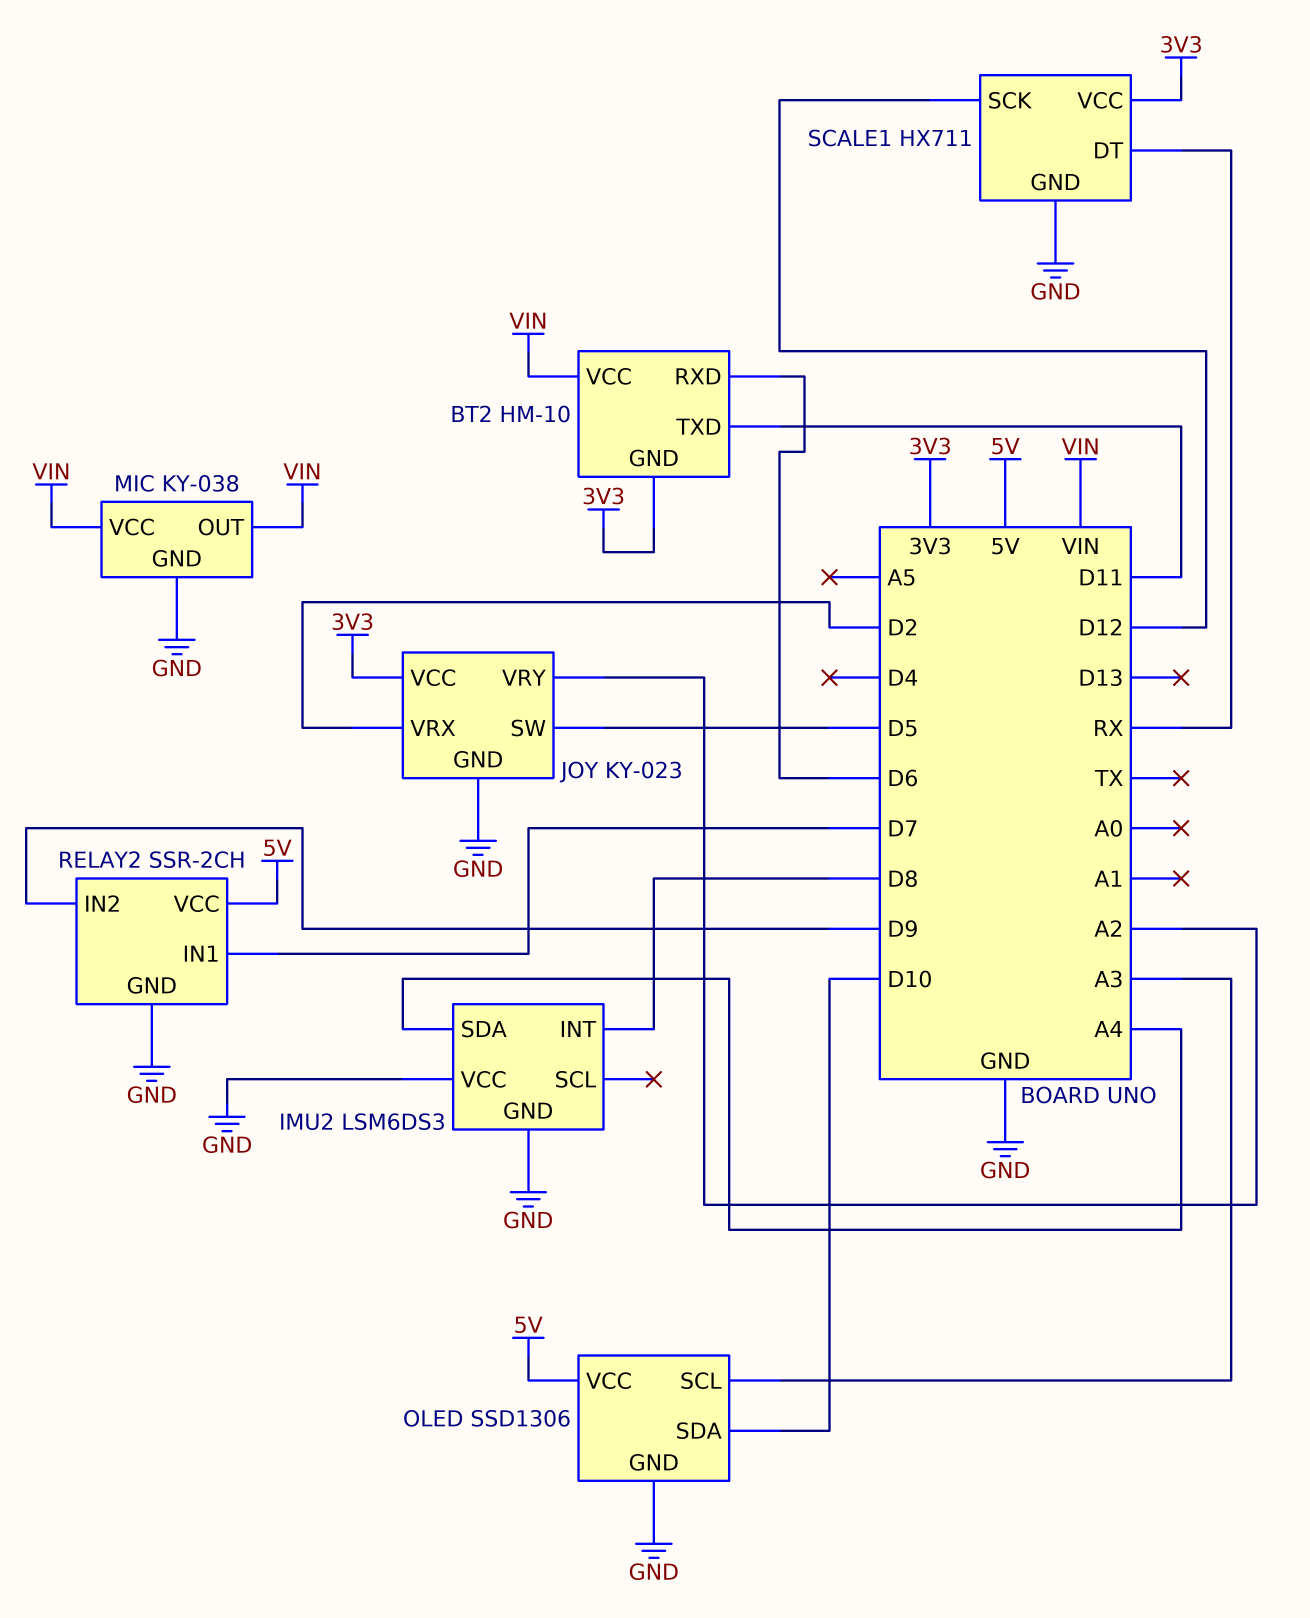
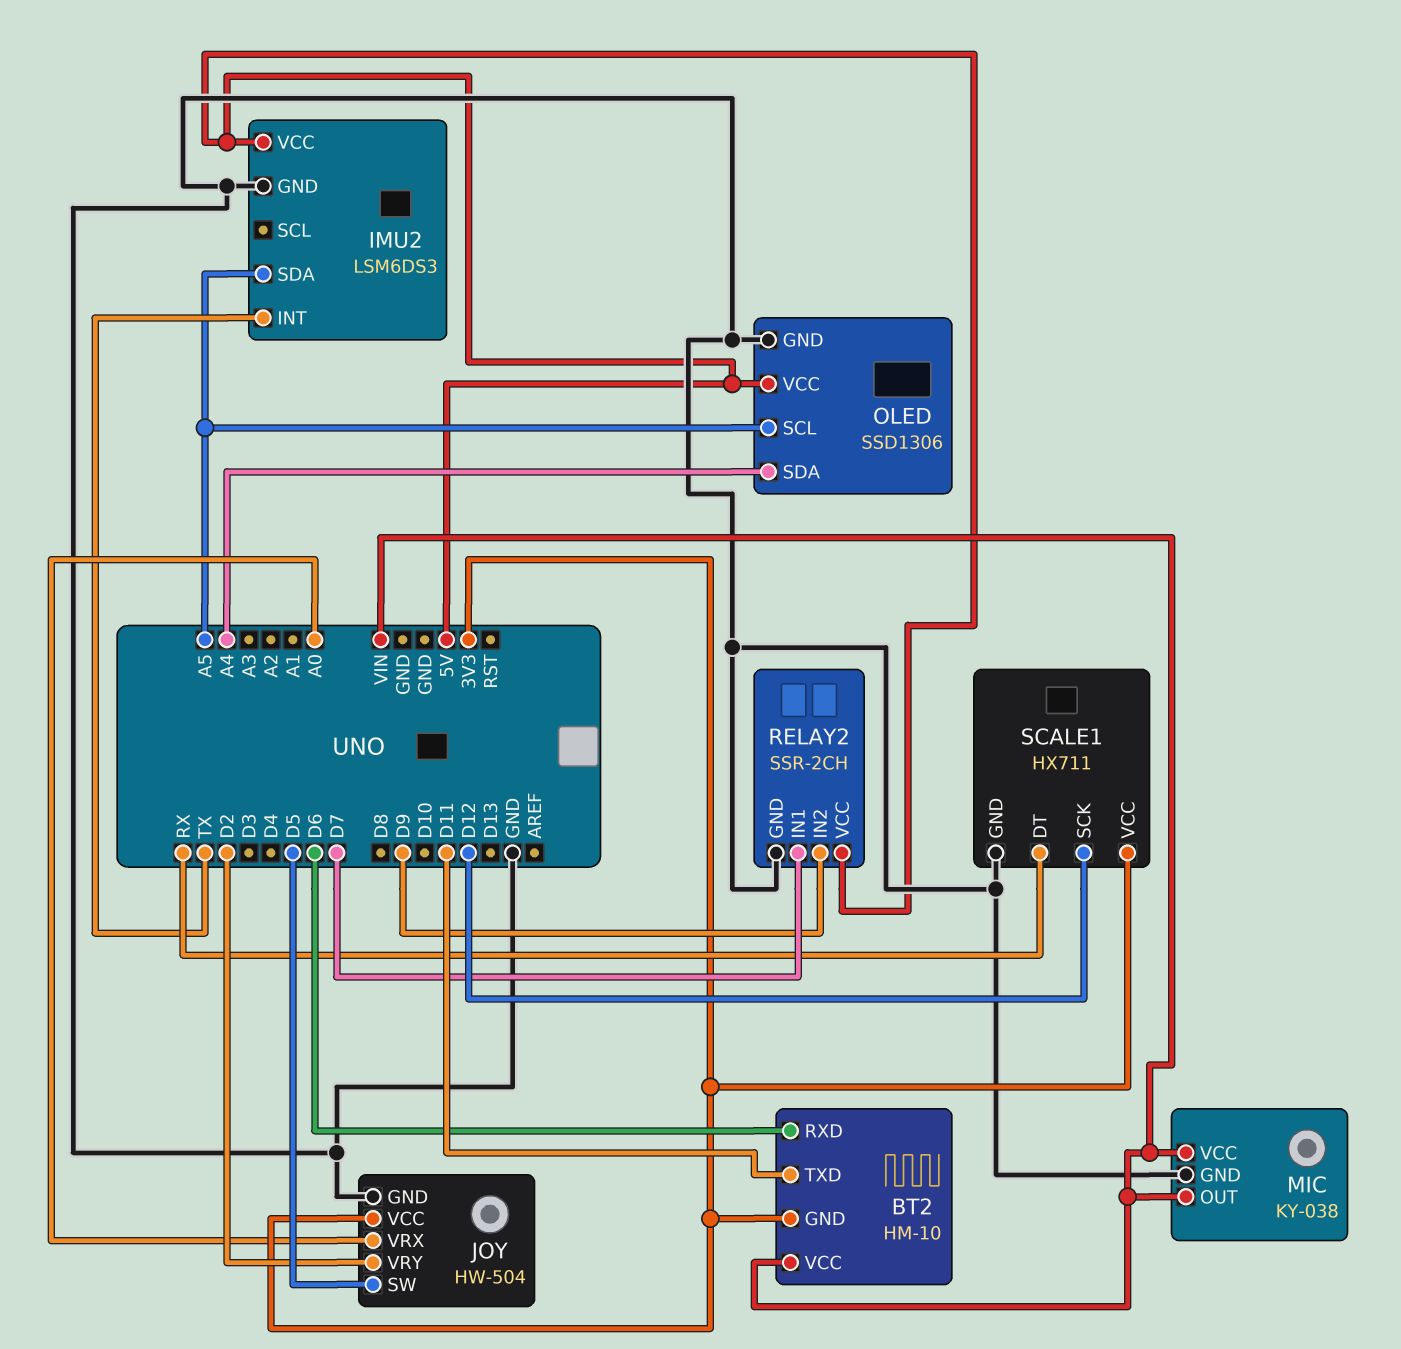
IMU2 pin INT: D8 -> TX
IMU2 pin SDA: A4 -> A5
IMU2 pin VCC: GND -> 5V
JOY: KY-023 -> HW-504
JOY pin VRX: D2 -> A0
JOY pin VRY: A2 -> D2
OLED pin SCL: A3 -> A5
OLED pin SDA: D10 -> A4

